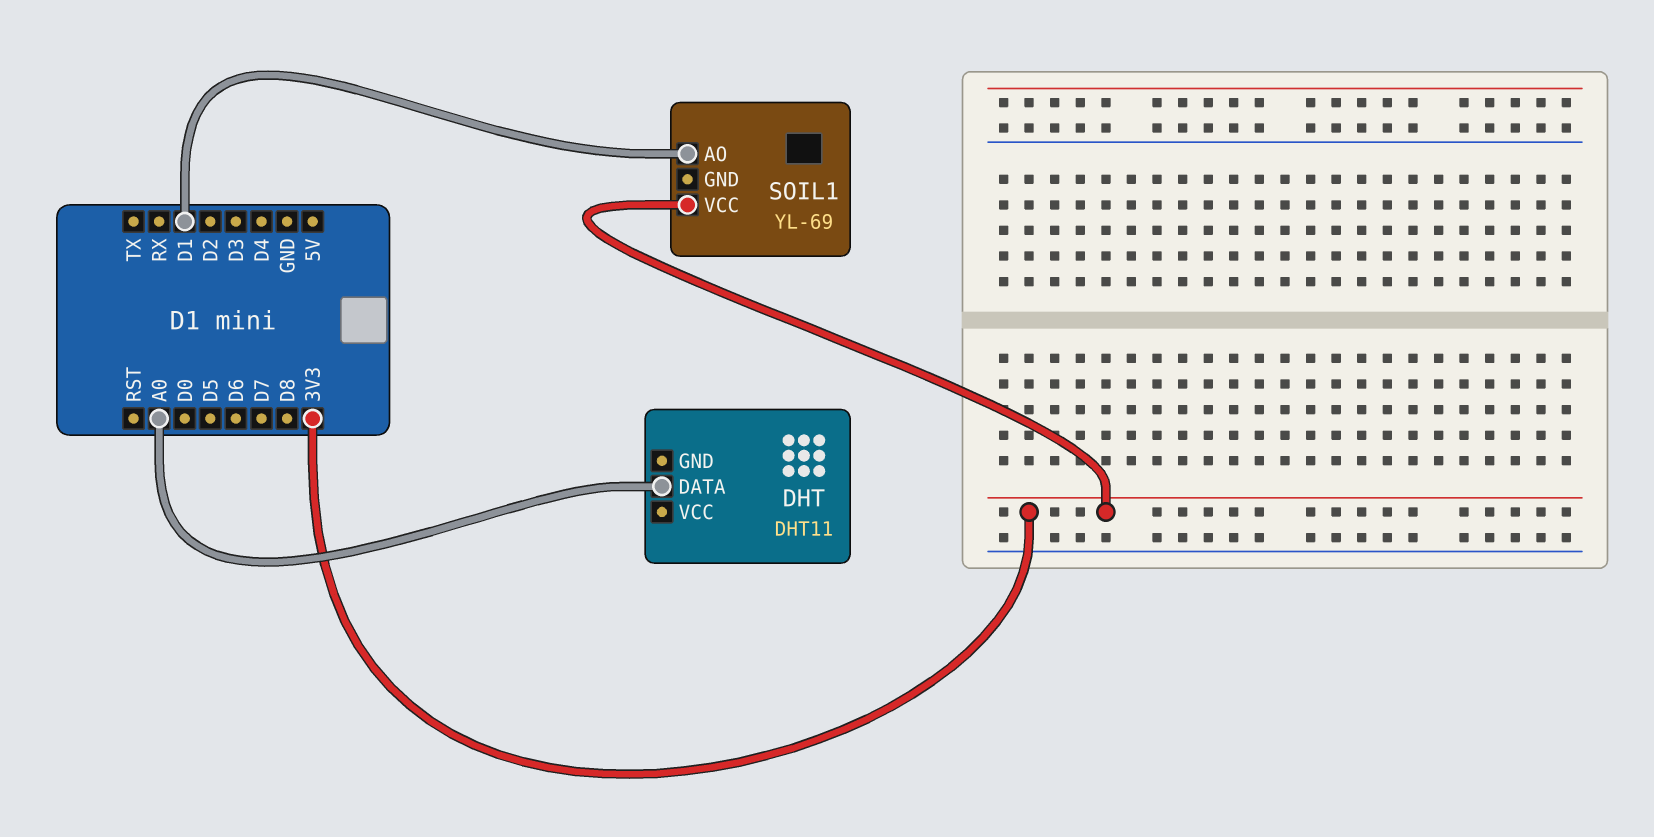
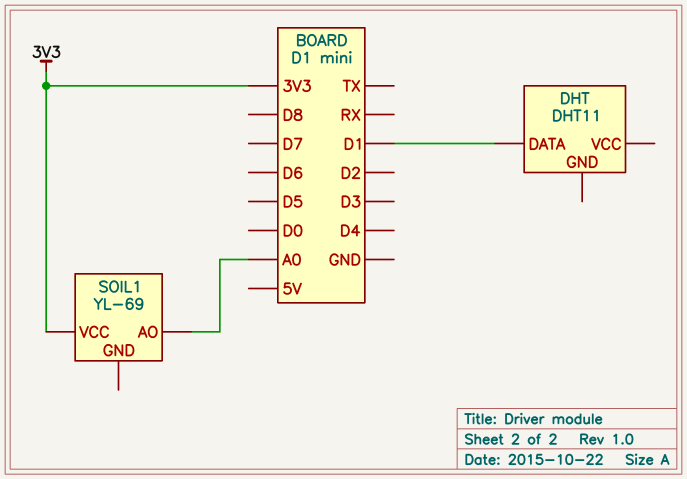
DHT pin DATA: A0 -> D1
SOIL1 pin AO: D1 -> A0

